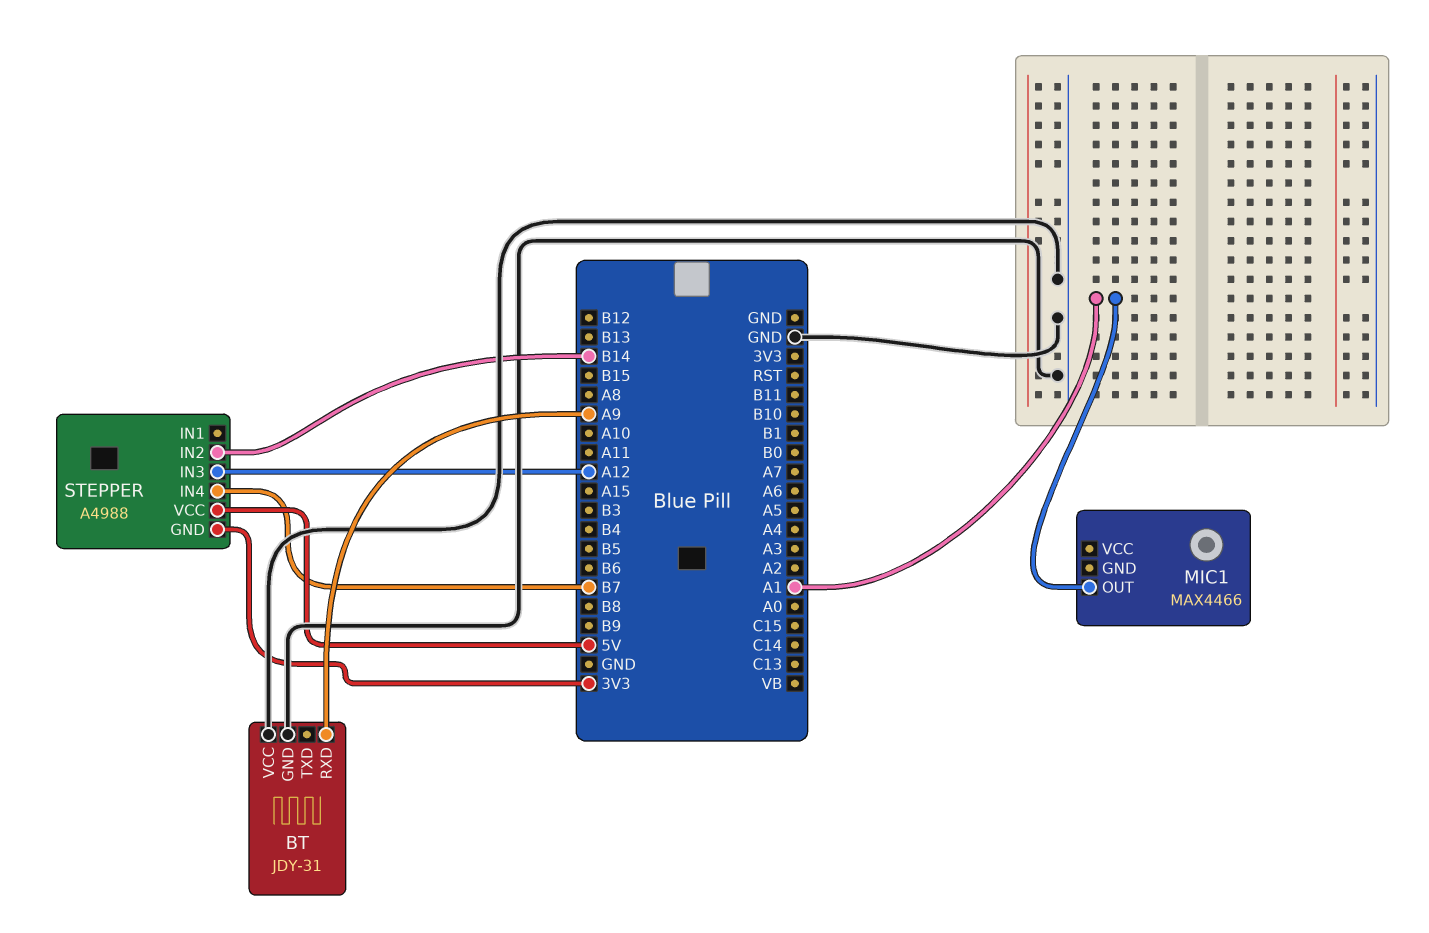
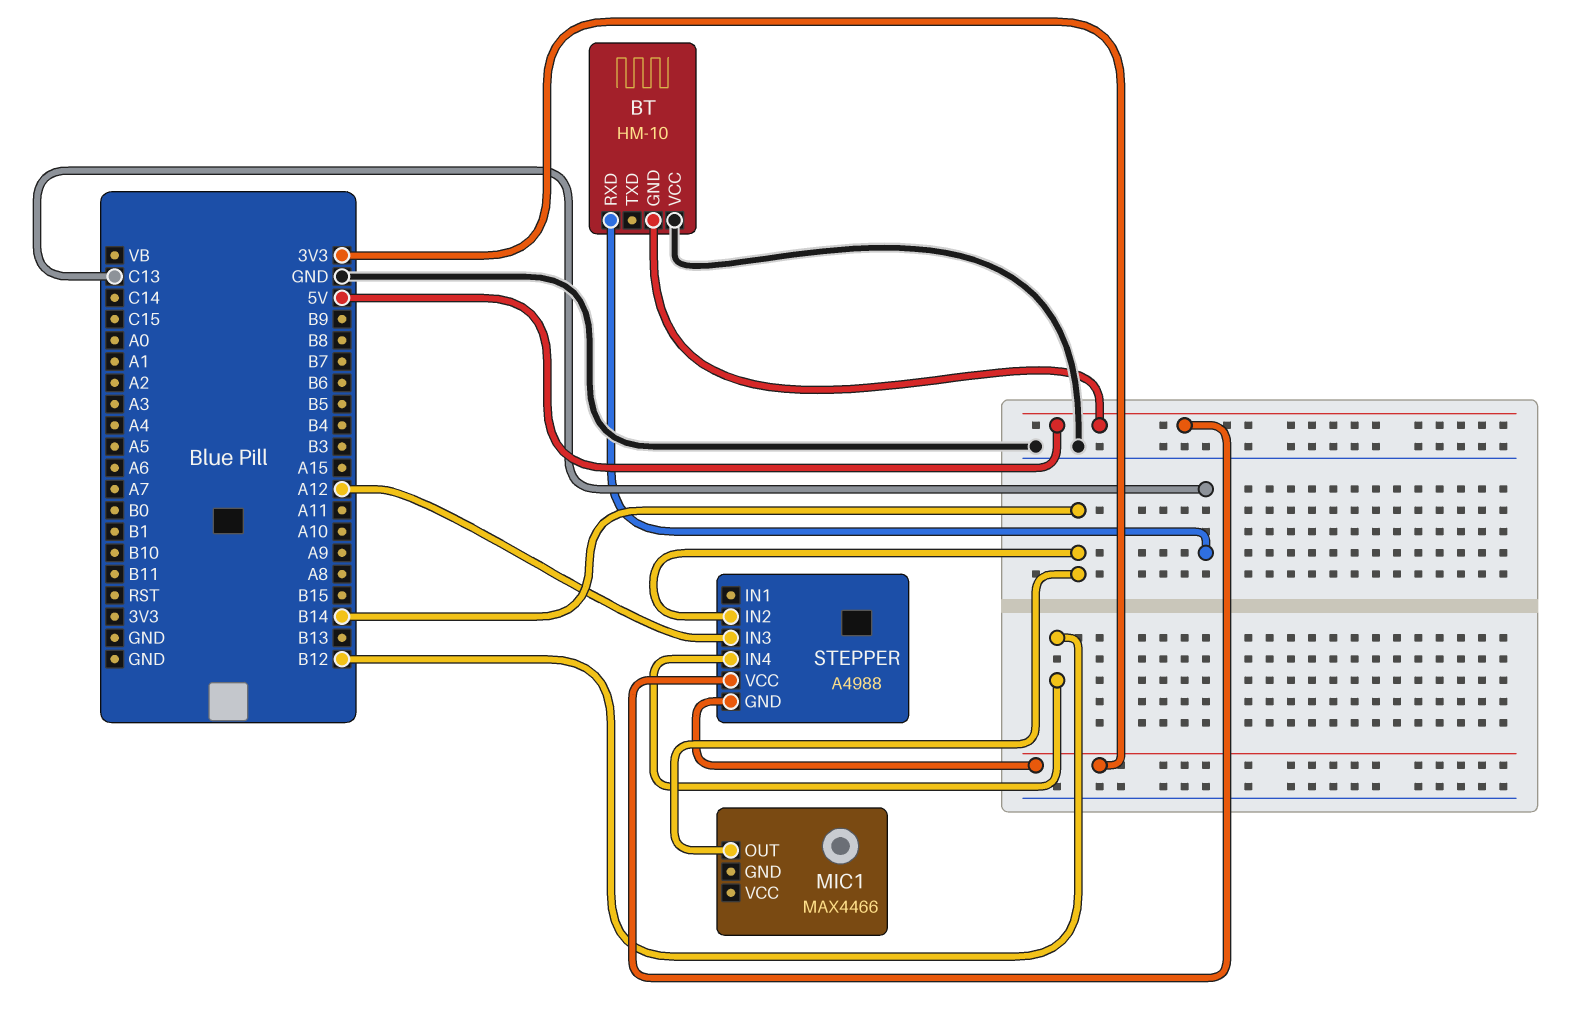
BT: JDY-31 -> HM-10
BT pin GND: GND -> 5V
BT pin RXD: A9 -> C13
MIC1 pin OUT: A1 -> B14
STEPPER pin IN4: B7 -> B12

